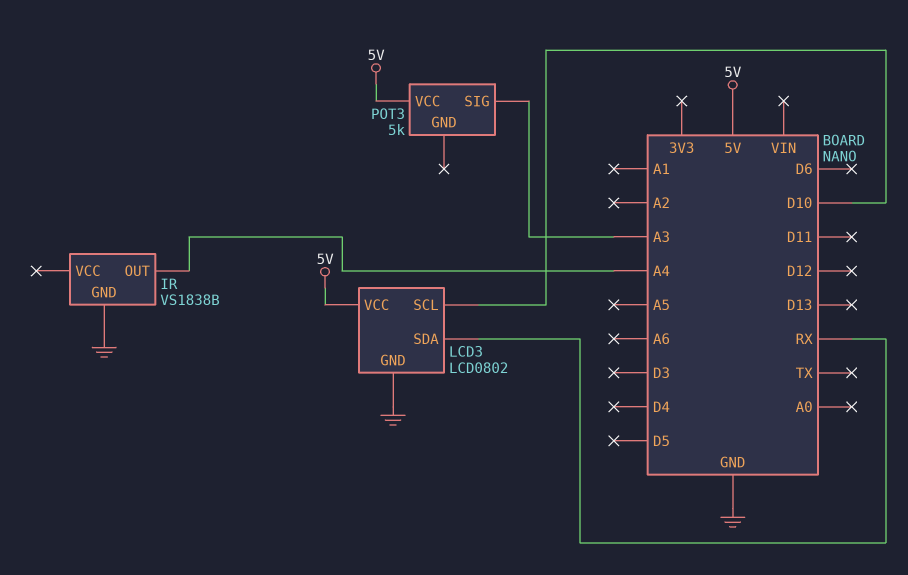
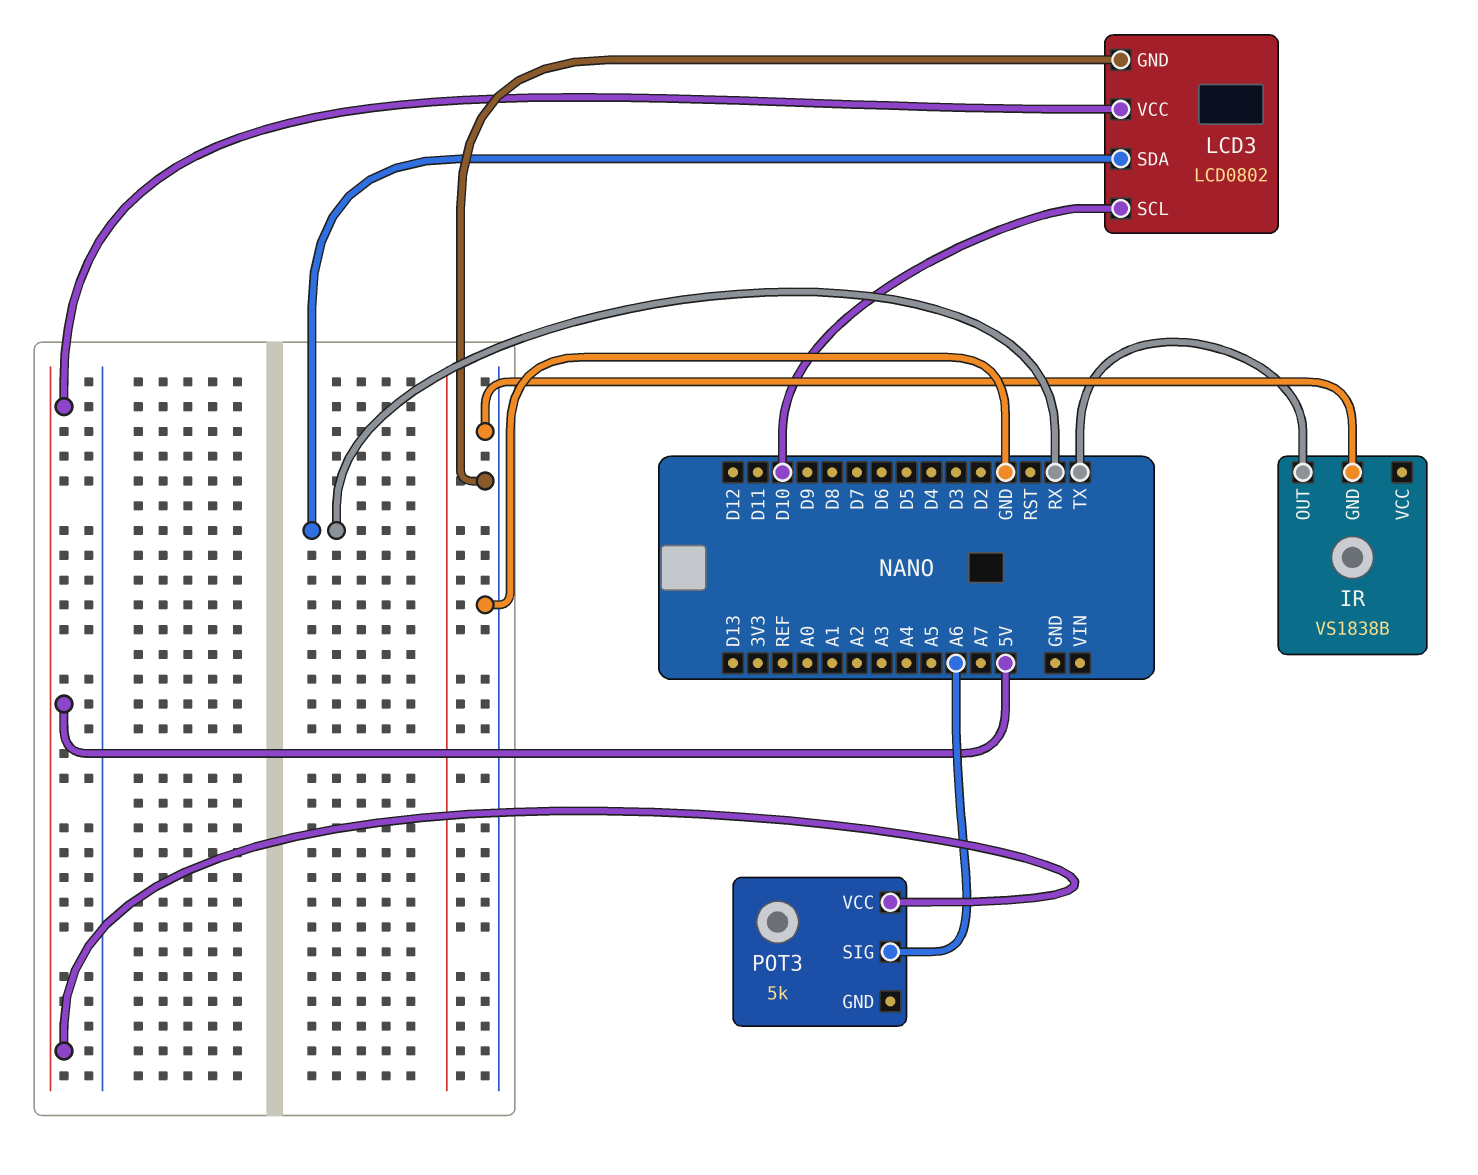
IR pin OUT: A4 -> TX
POT3 pin SIG: A3 -> A6

